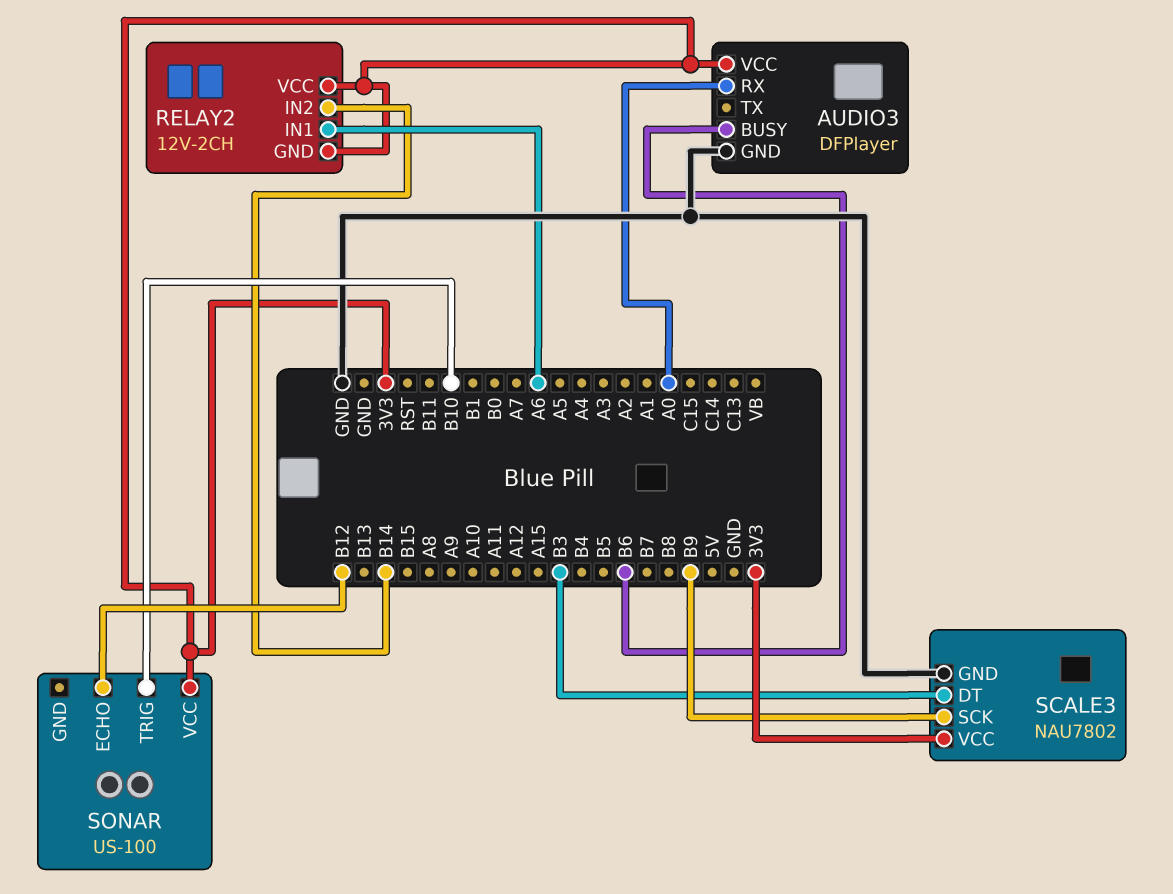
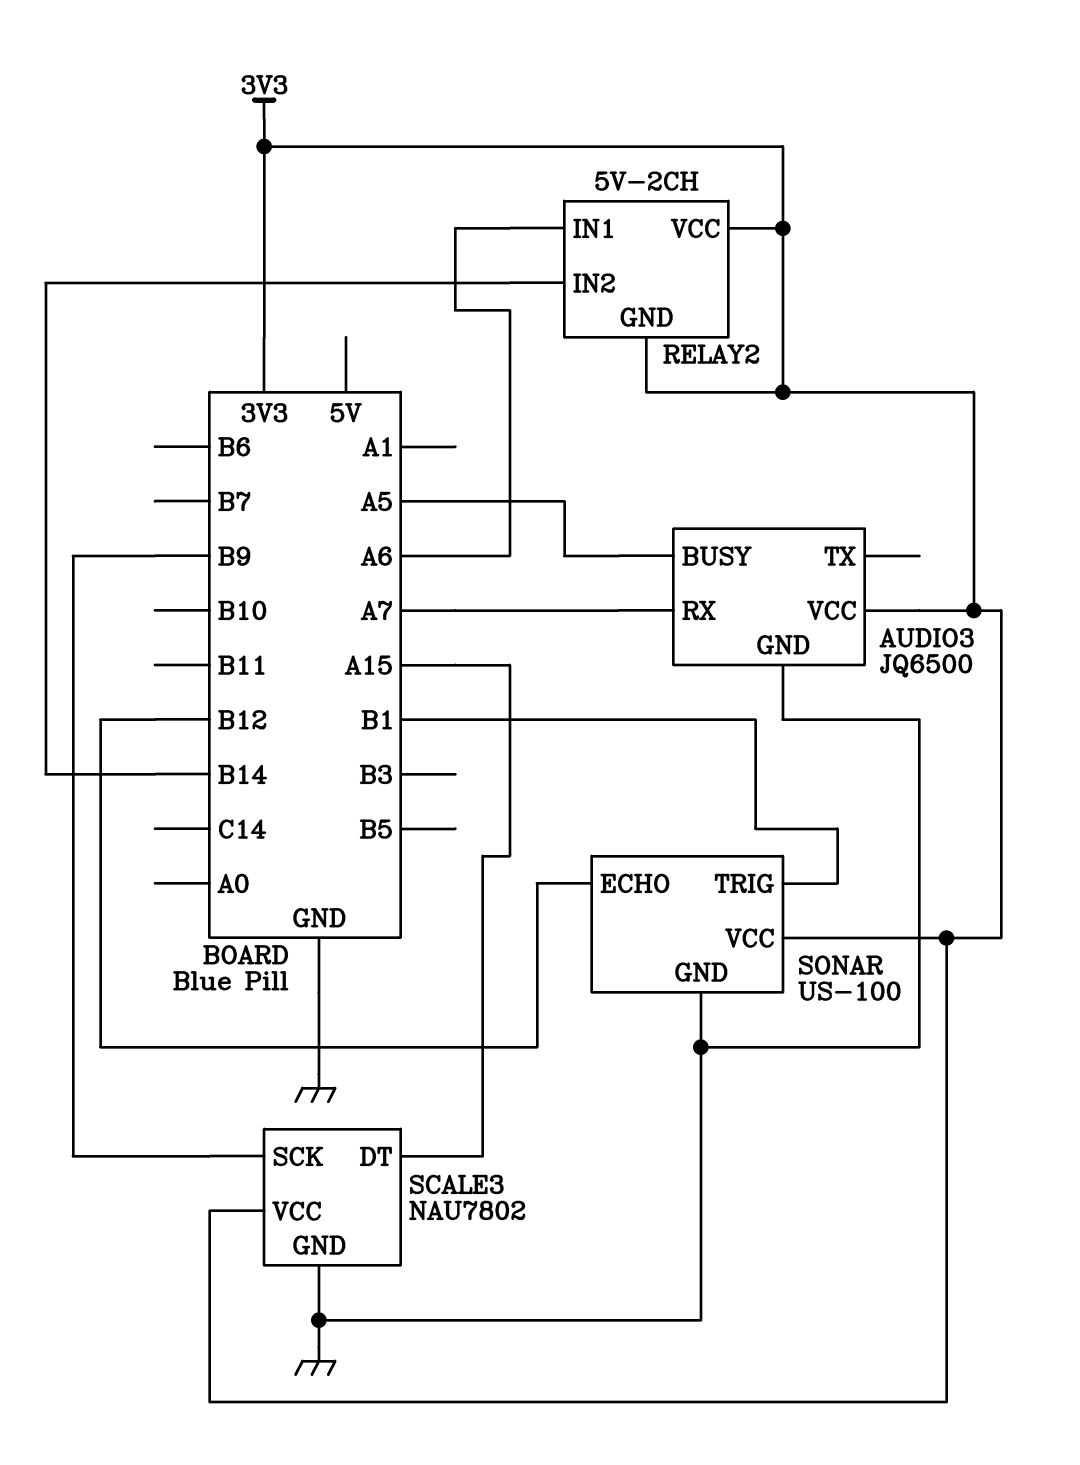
AUDIO3: DFPlayer -> JQ6500
AUDIO3 pin BUSY: B6 -> A5
AUDIO3 pin RX: A0 -> A7
RELAY2: 12V-2CH -> 5V-2CH
SCALE3 pin DT: B3 -> A15
SONAR pin GND: none -> GND
SONAR pin TRIG: B10 -> B1

